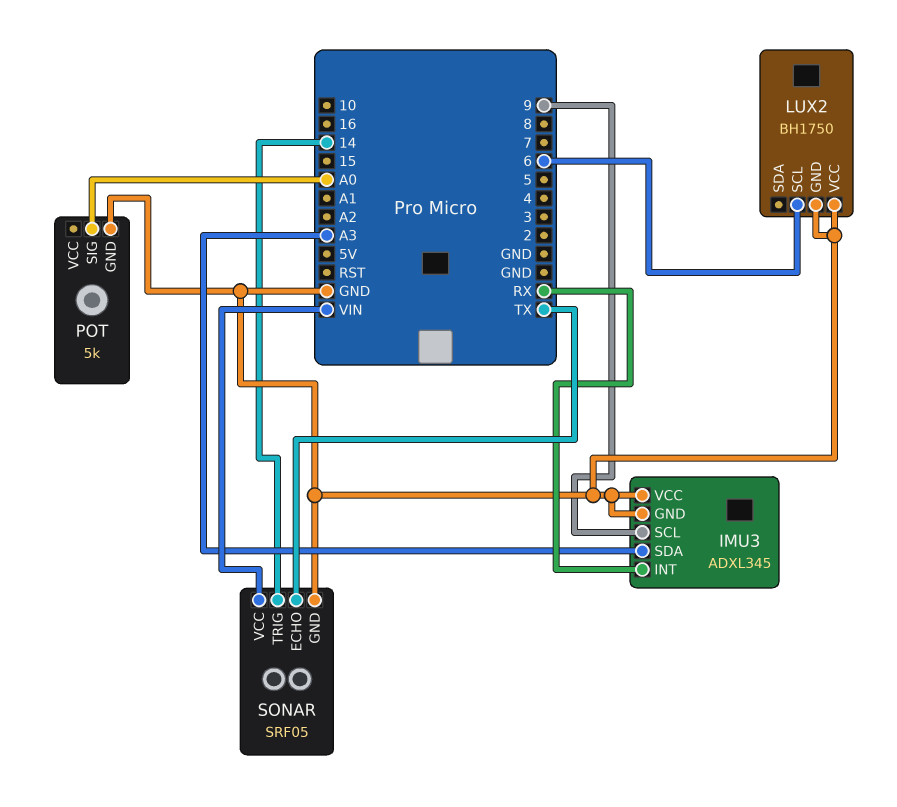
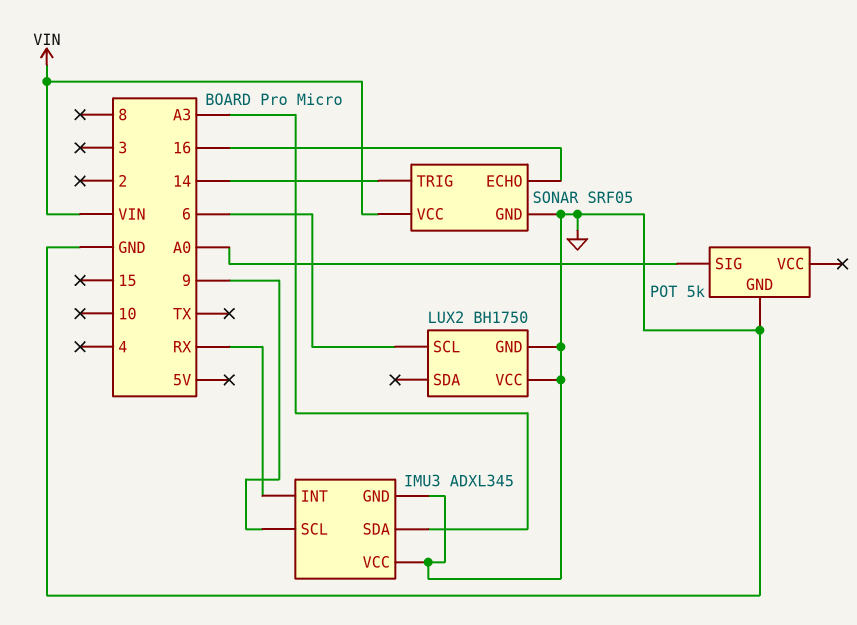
SONAR pin ECHO: TX -> 16

